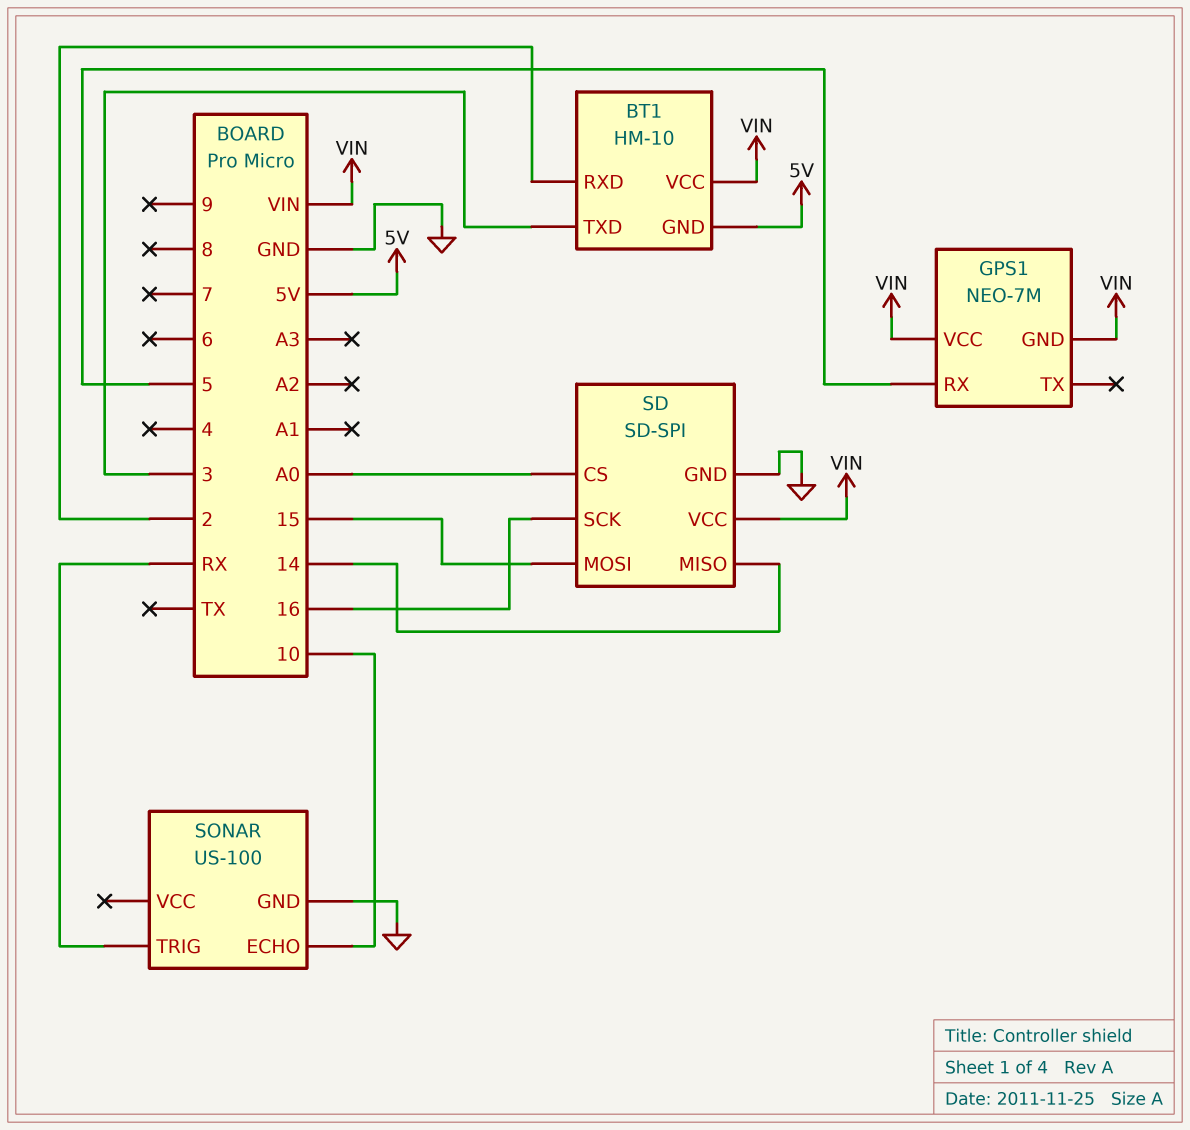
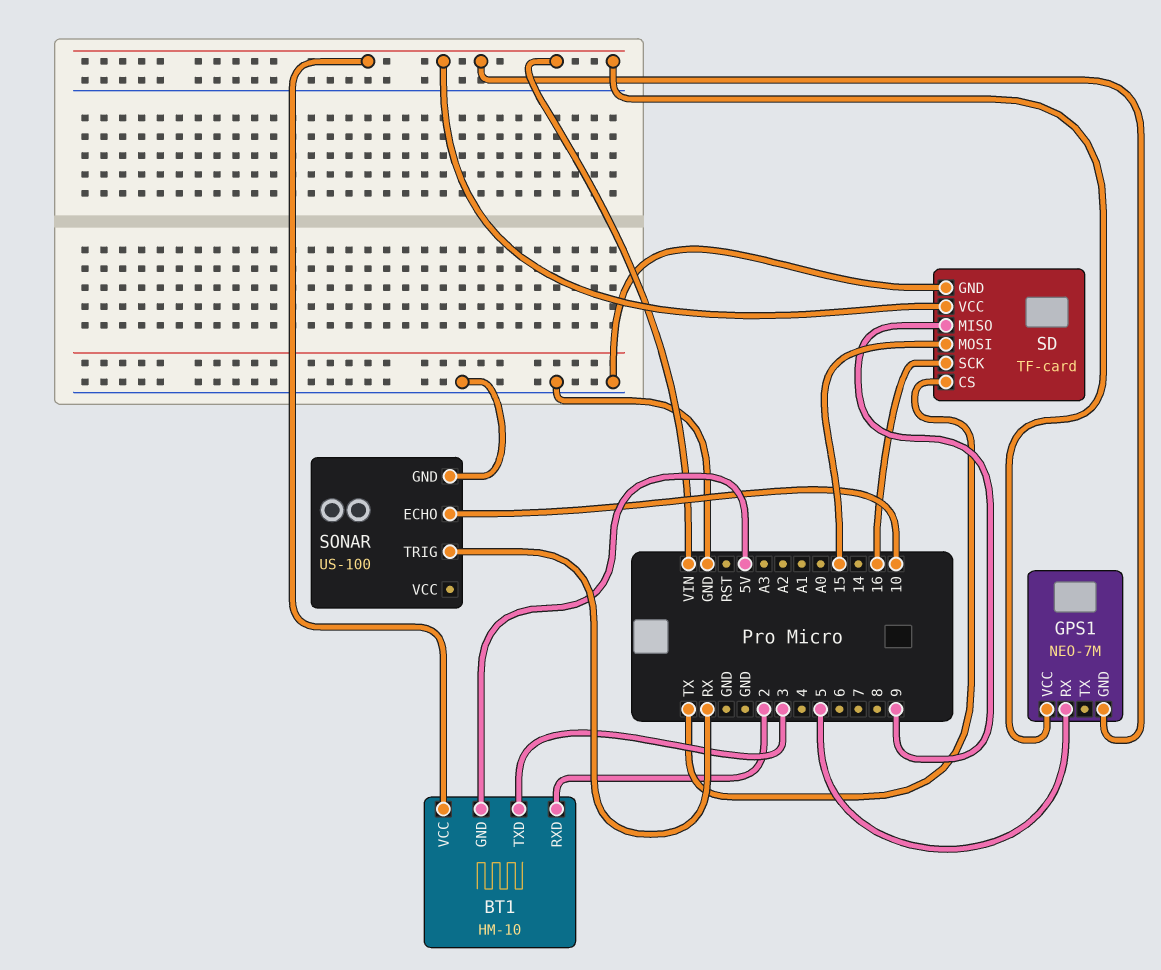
SD: SD-SPI -> TF-card
SD pin CS: A0 -> TX
SD pin MISO: 14 -> 9

